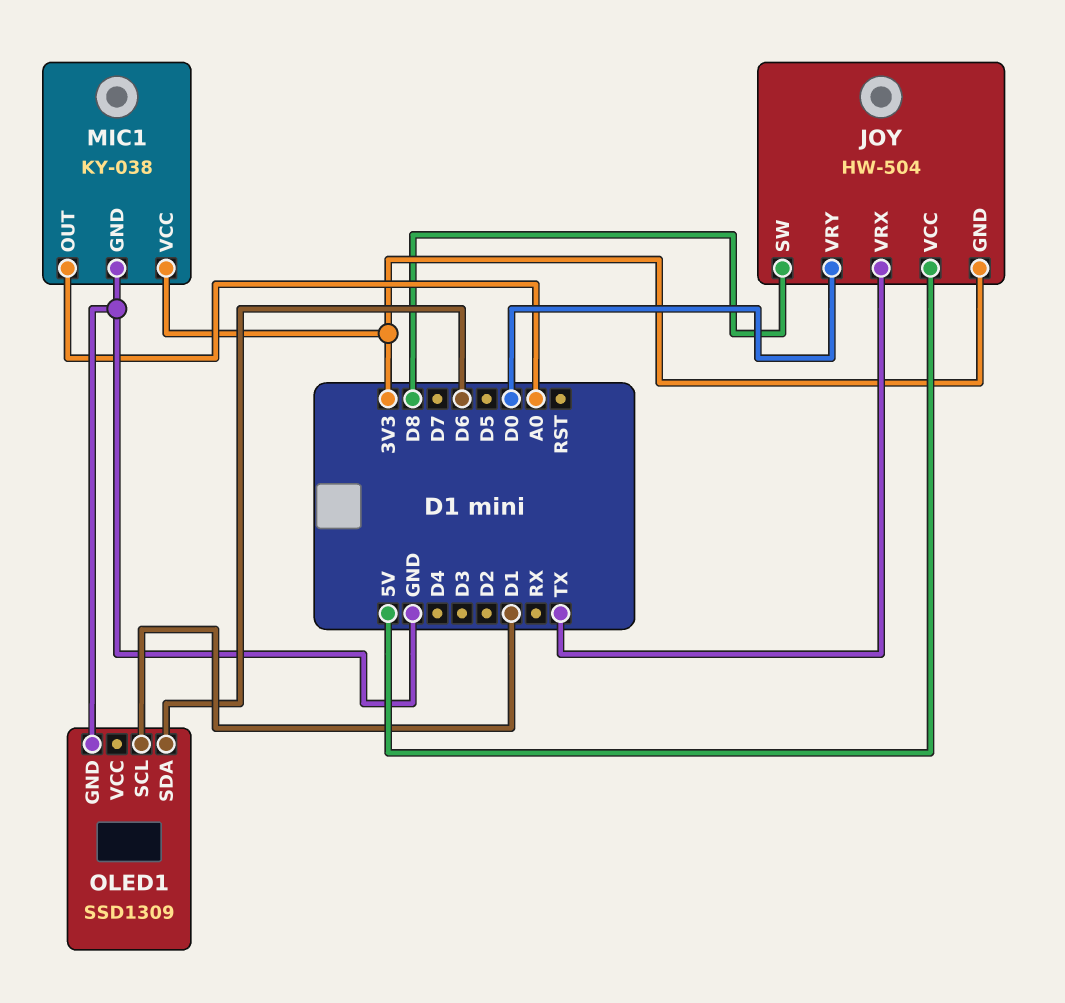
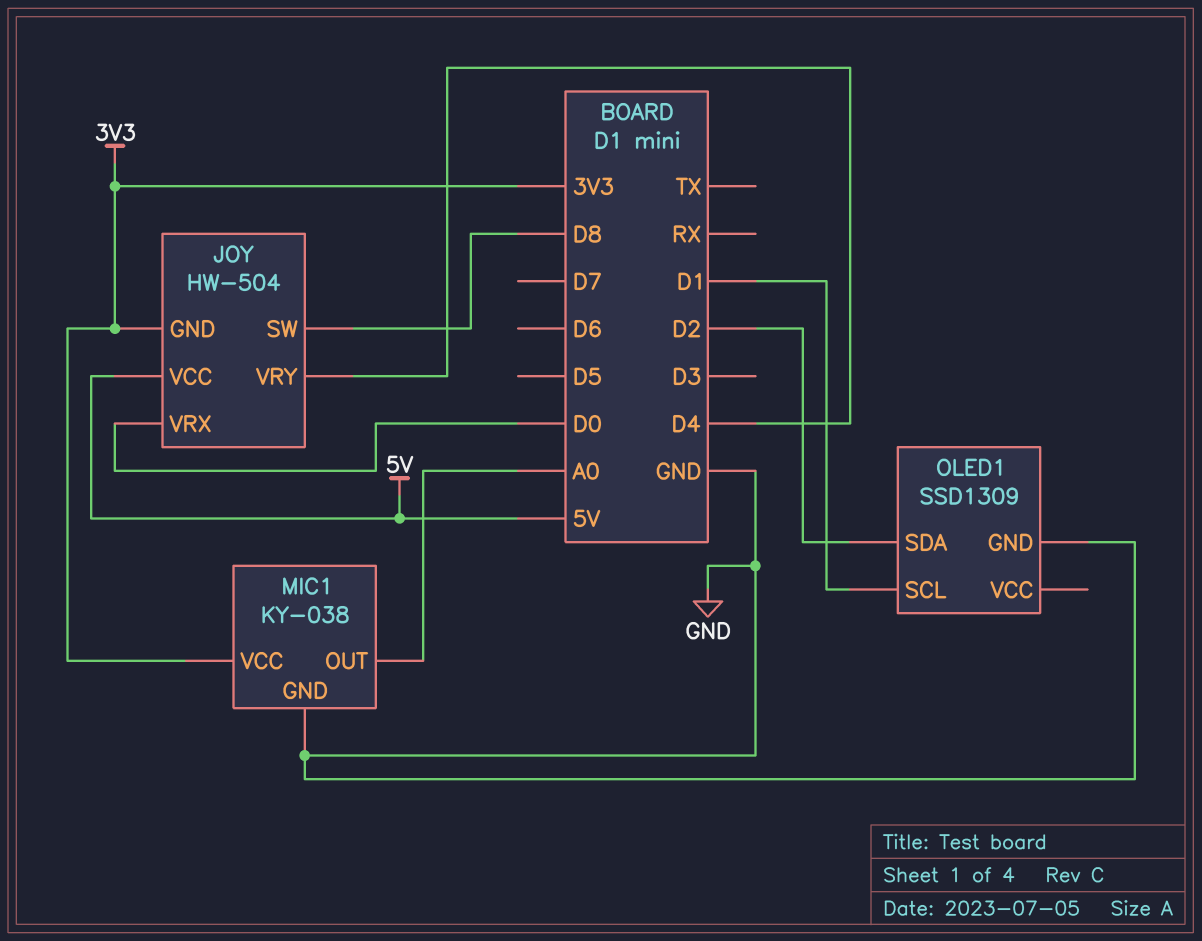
JOY pin VRX: TX -> D0
JOY pin VRY: D0 -> D4
OLED1 pin SDA: D6 -> D2

